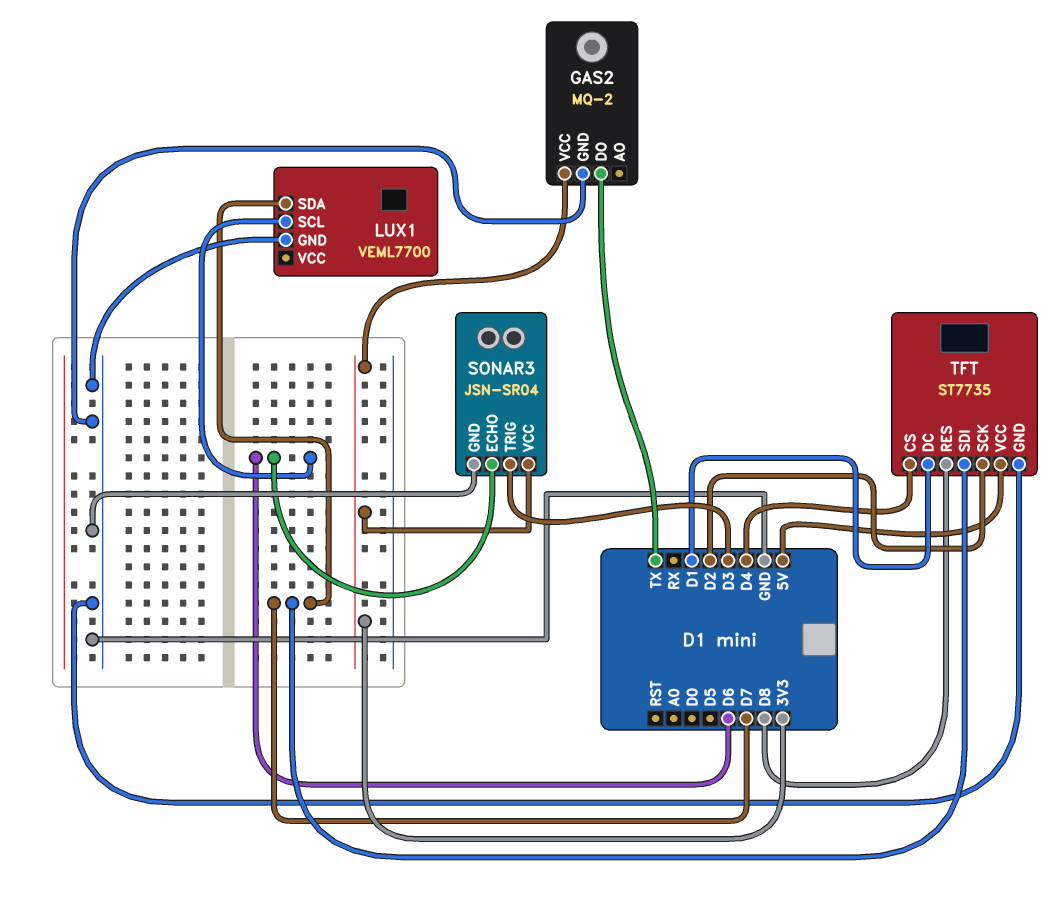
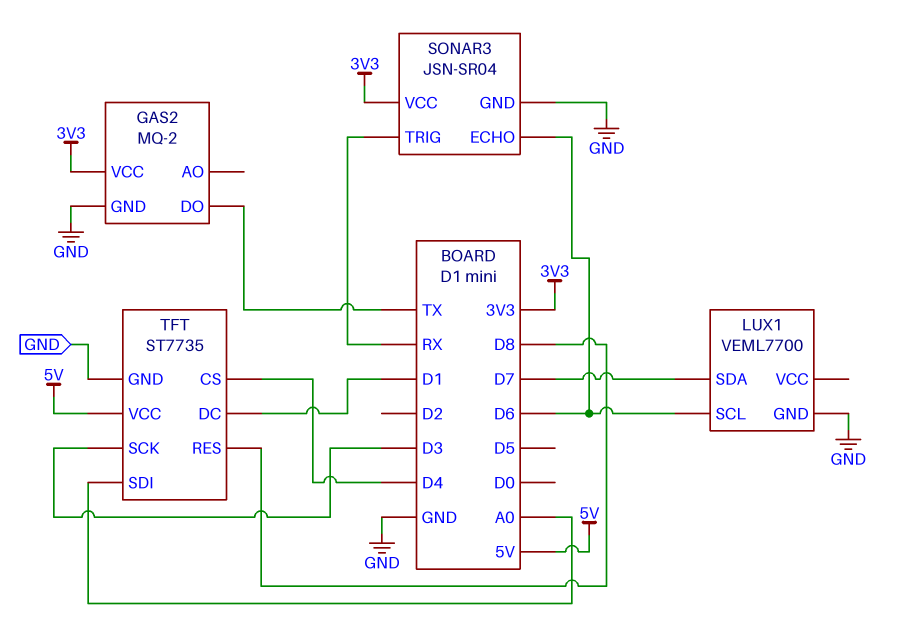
SONAR3 pin TRIG: D3 -> RX
TFT pin SCK: D2 -> D3
TFT pin SDI: D7 -> A0

